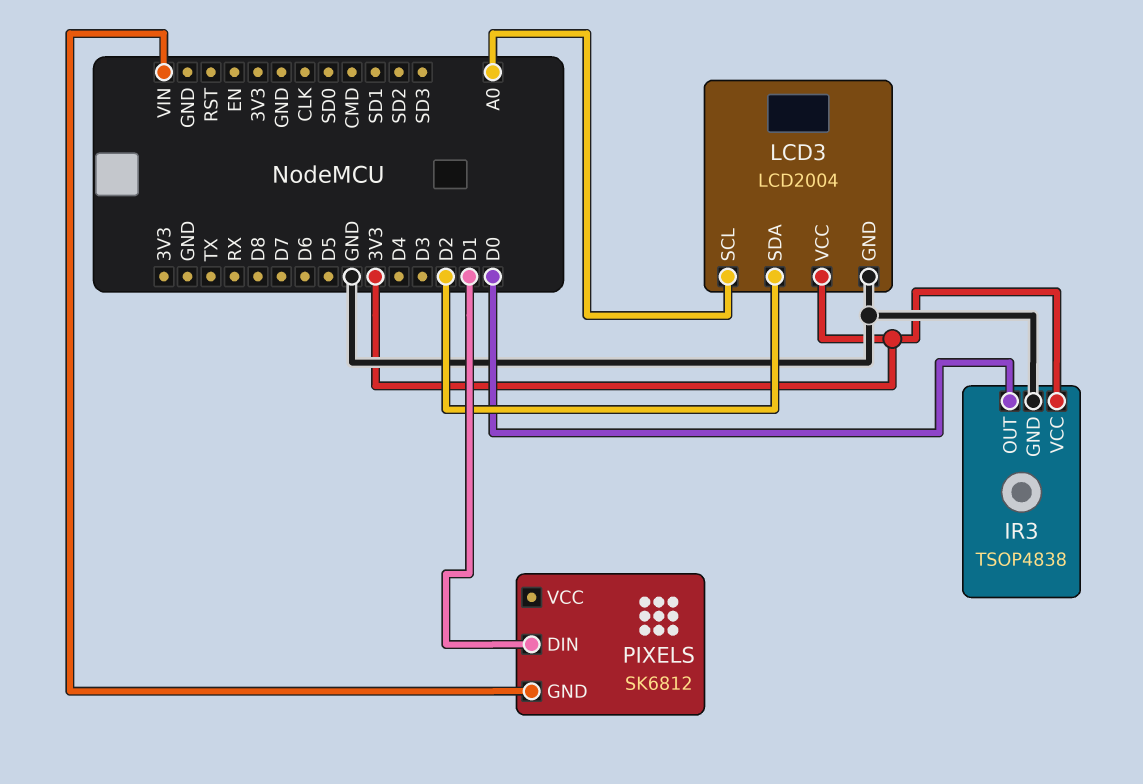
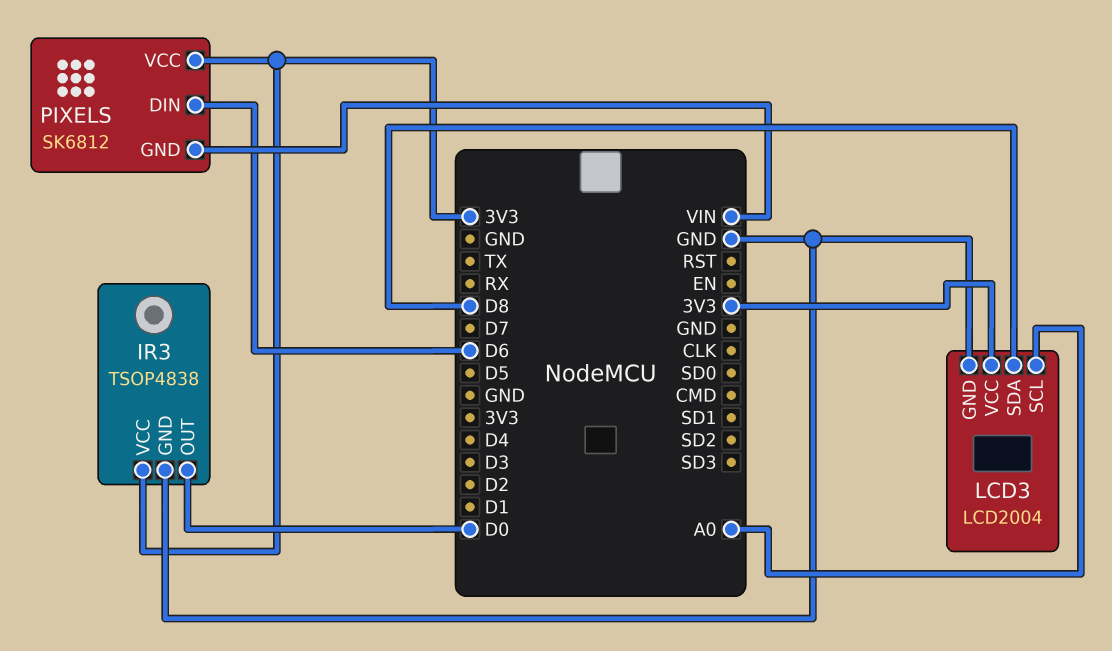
LCD3 pin SDA: D2 -> D8
PIXELS pin DIN: D1 -> D6
PIXELS pin VCC: none -> 3V3

